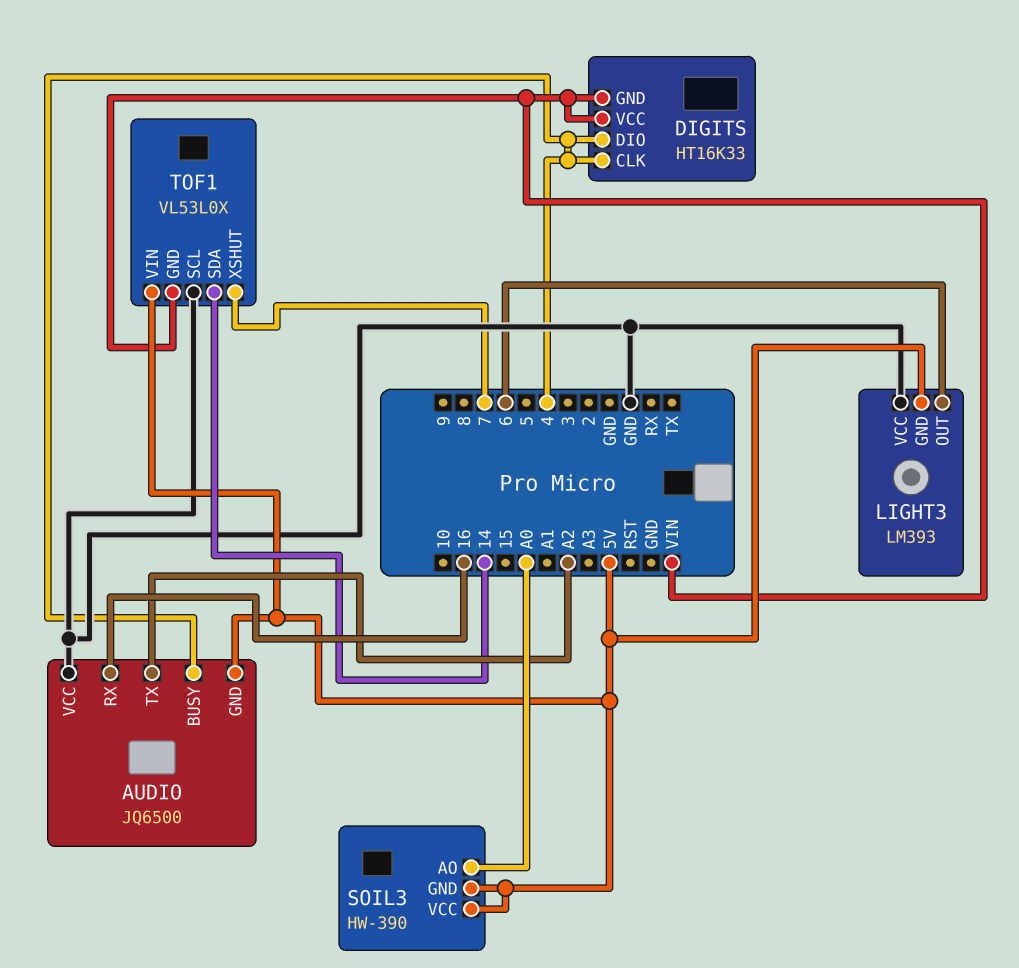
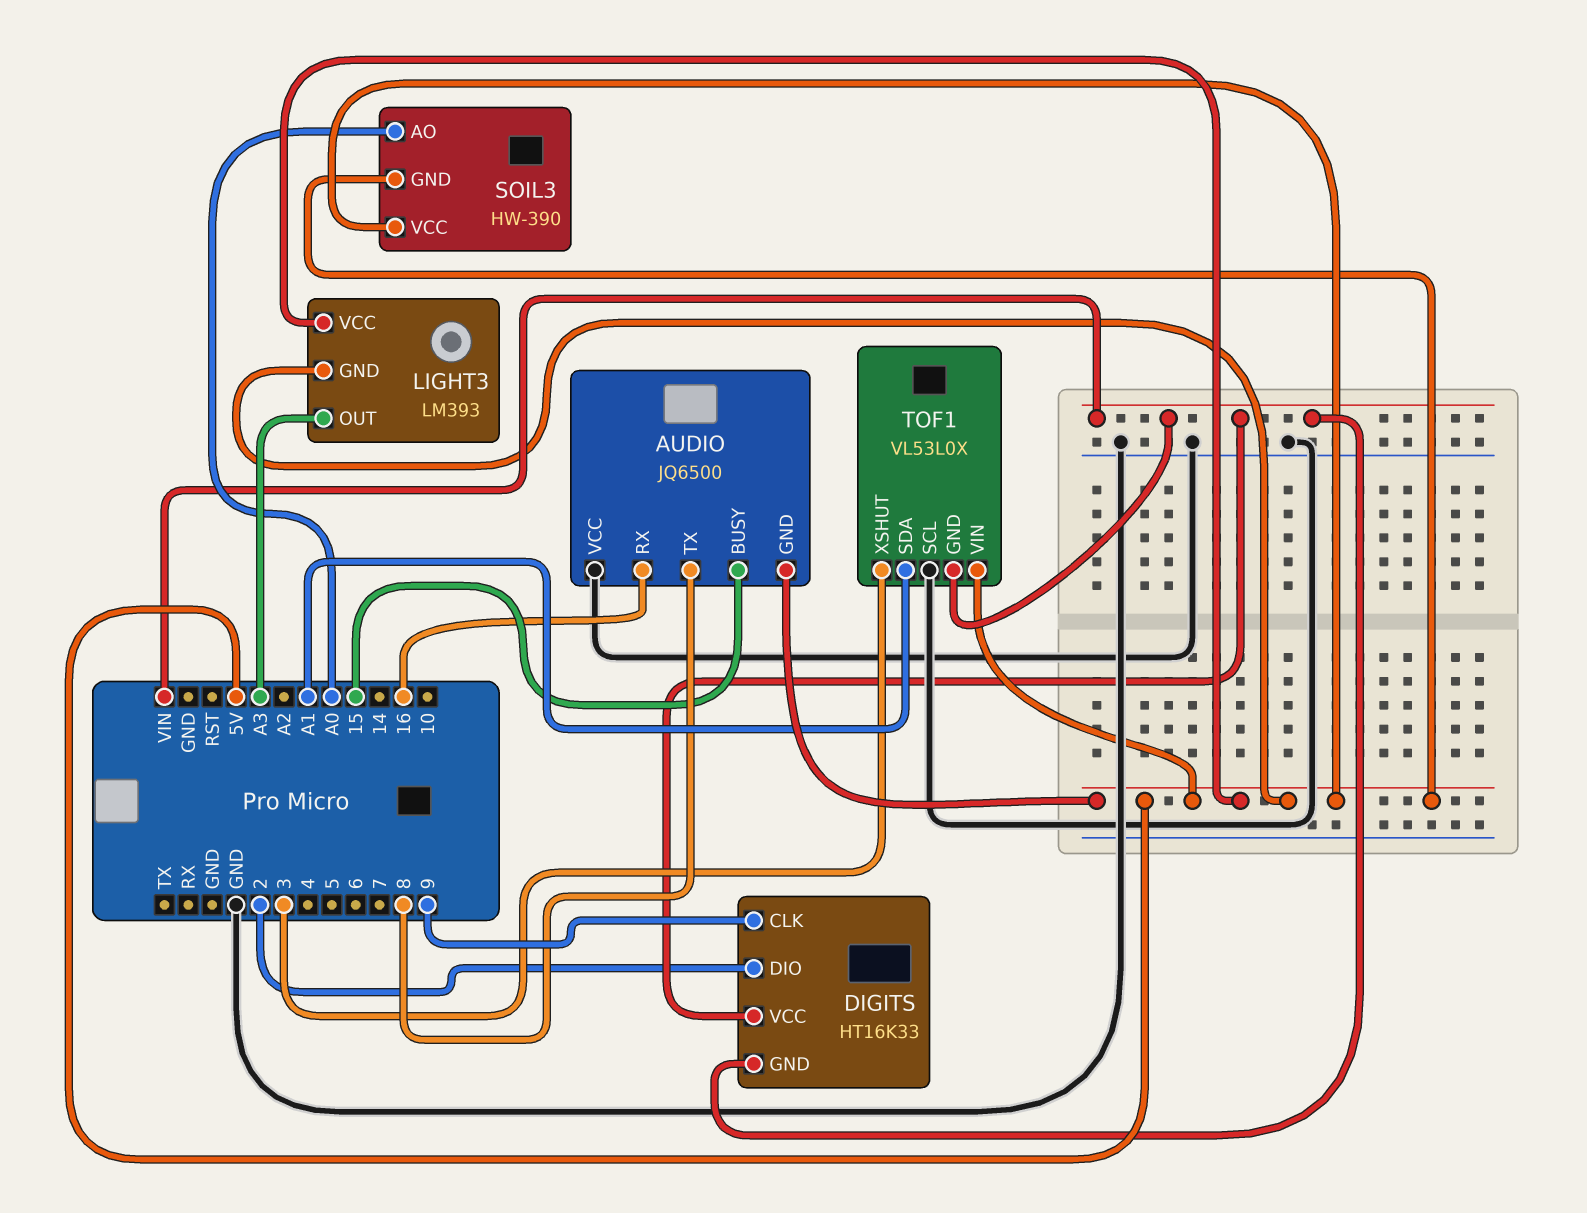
AUDIO pin BUSY: 4 -> 15
AUDIO pin TX: A2 -> 8
DIGITS pin CLK: 4 -> 9
DIGITS pin DIO: 4 -> 2
LIGHT3 pin OUT: 6 -> A3
LIGHT3 pin VCC: GND -> 5V
TOF1 pin SDA: 14 -> A1
TOF1 pin XSHUT: 7 -> 3

